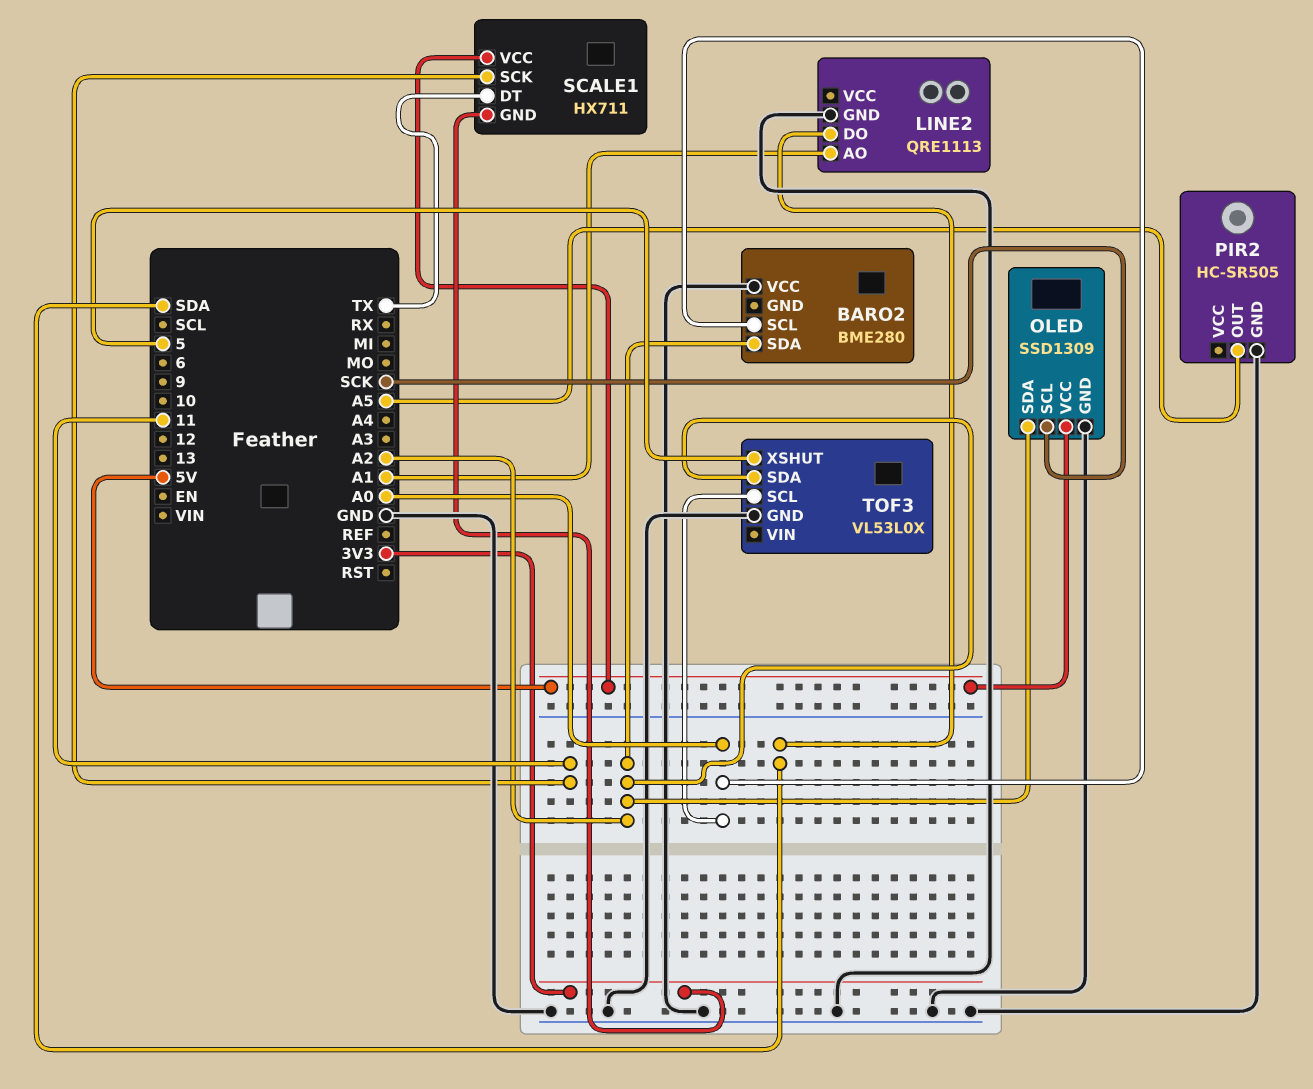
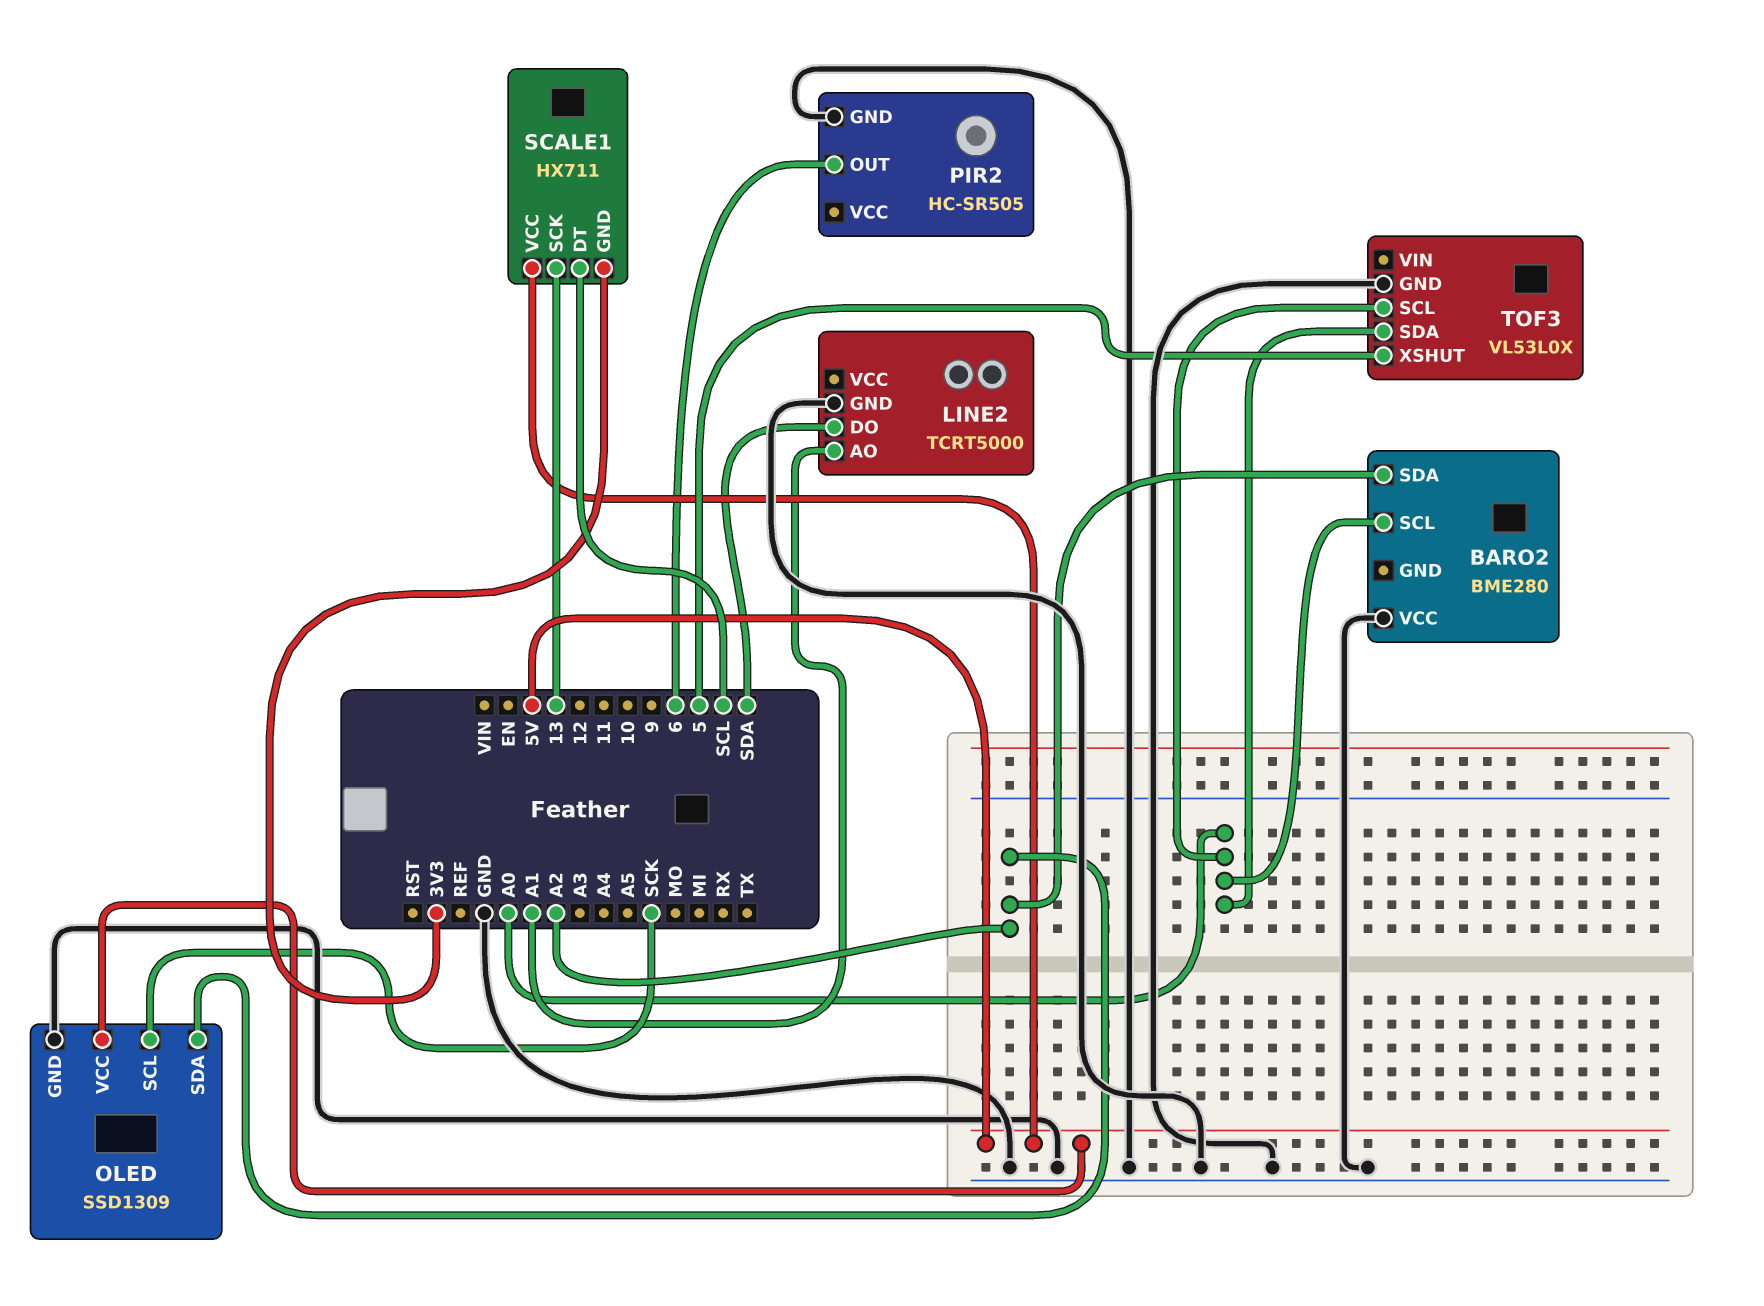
LINE2: QRE1113 -> TCRT5000
PIR2 pin OUT: A5 -> 6
SCALE1 pin DT: TX -> SCL
SCALE1 pin SCK: 11 -> 13
TOF3 pin SDA: A2 -> A0

